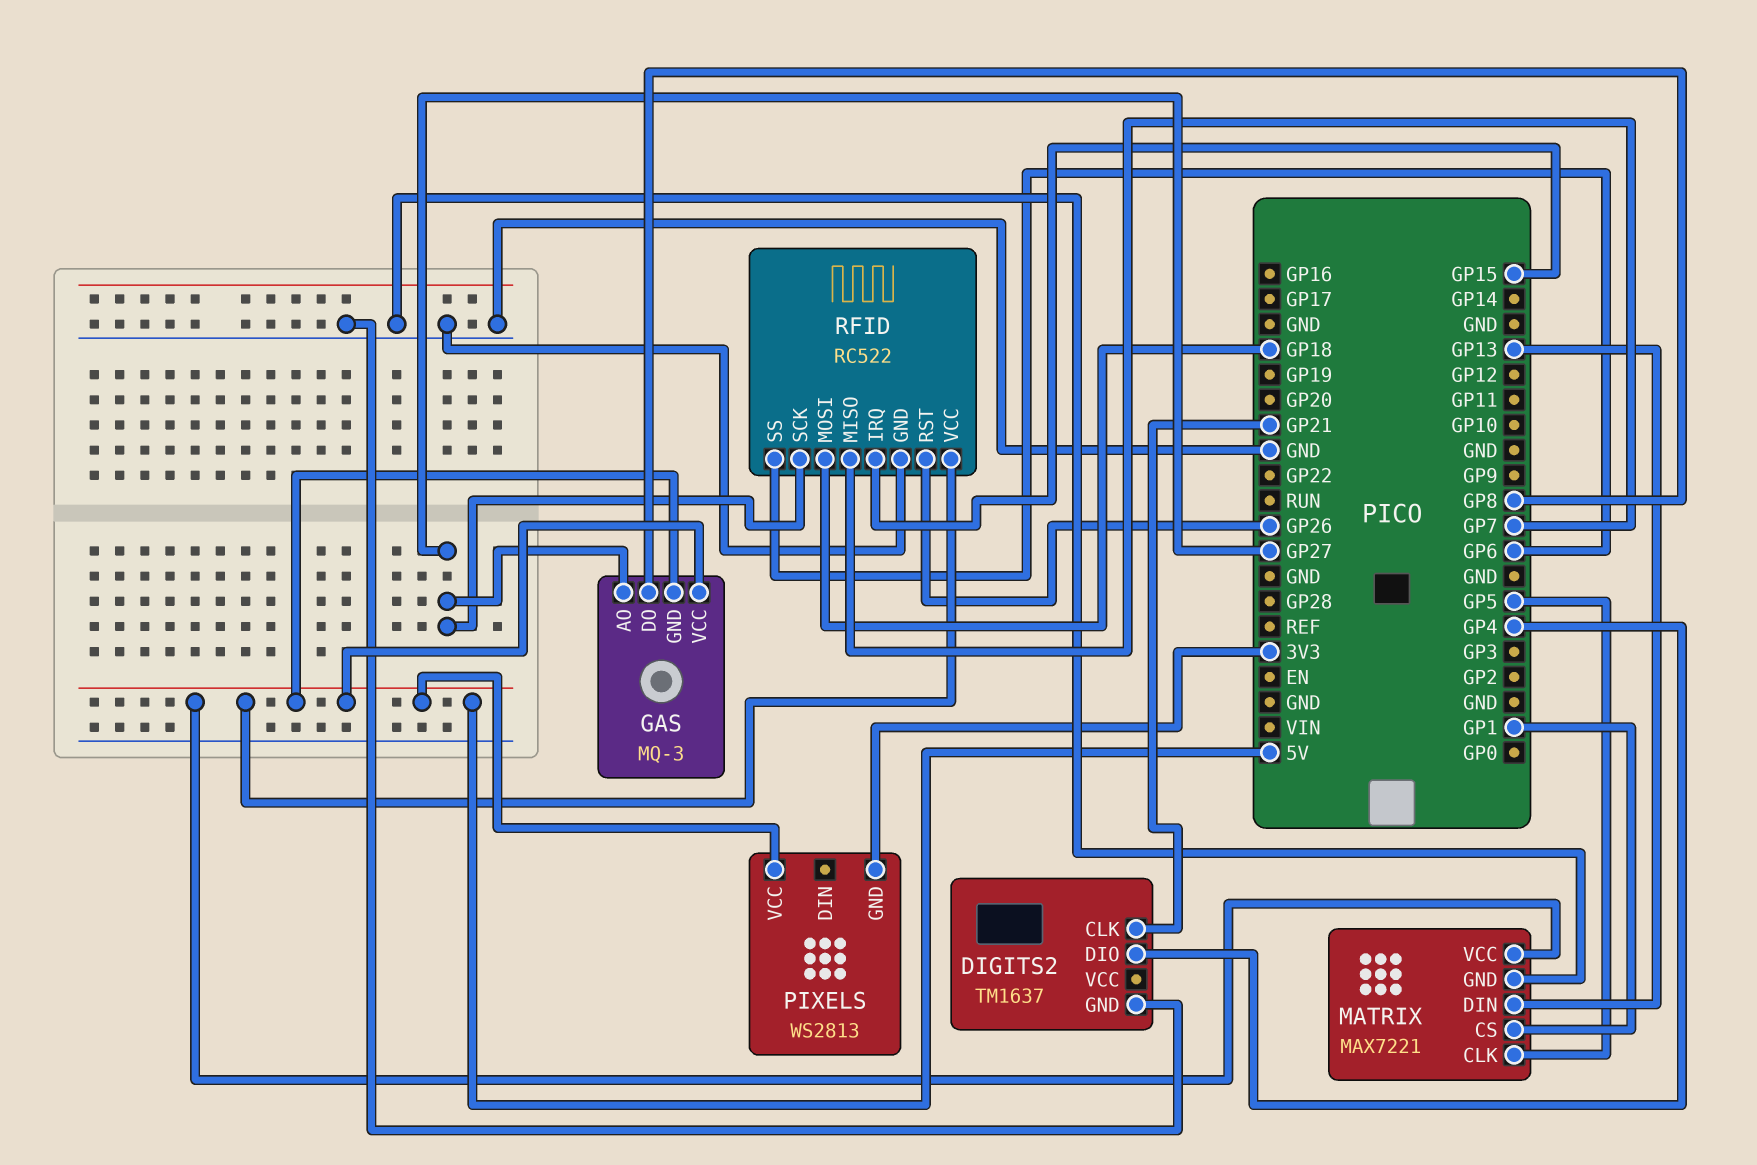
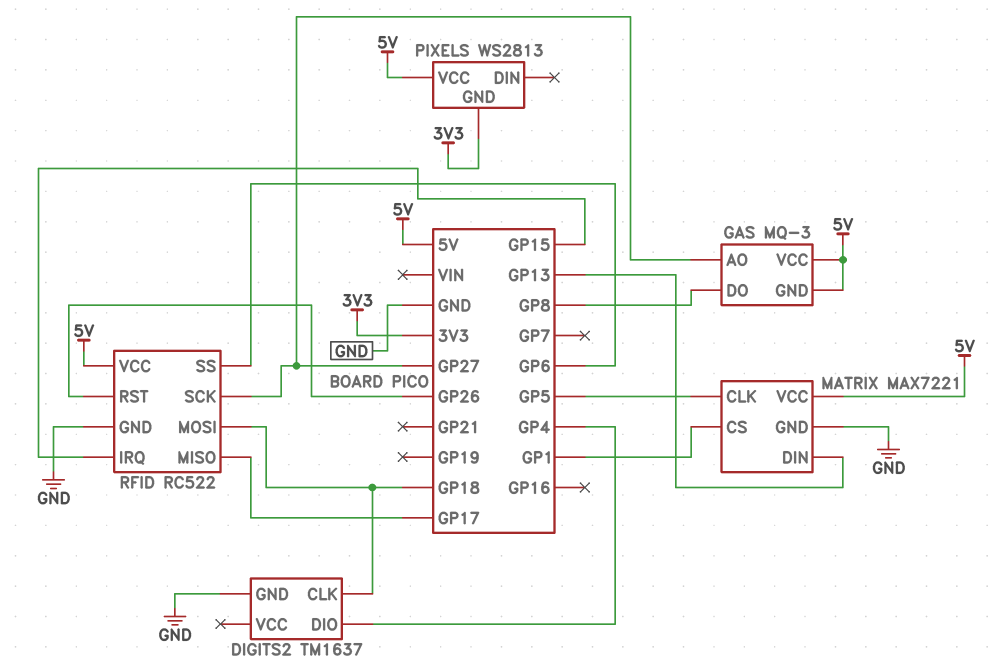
DIGITS2 pin CLK: GP21 -> GP18
RFID pin MISO: GP7 -> GP17

